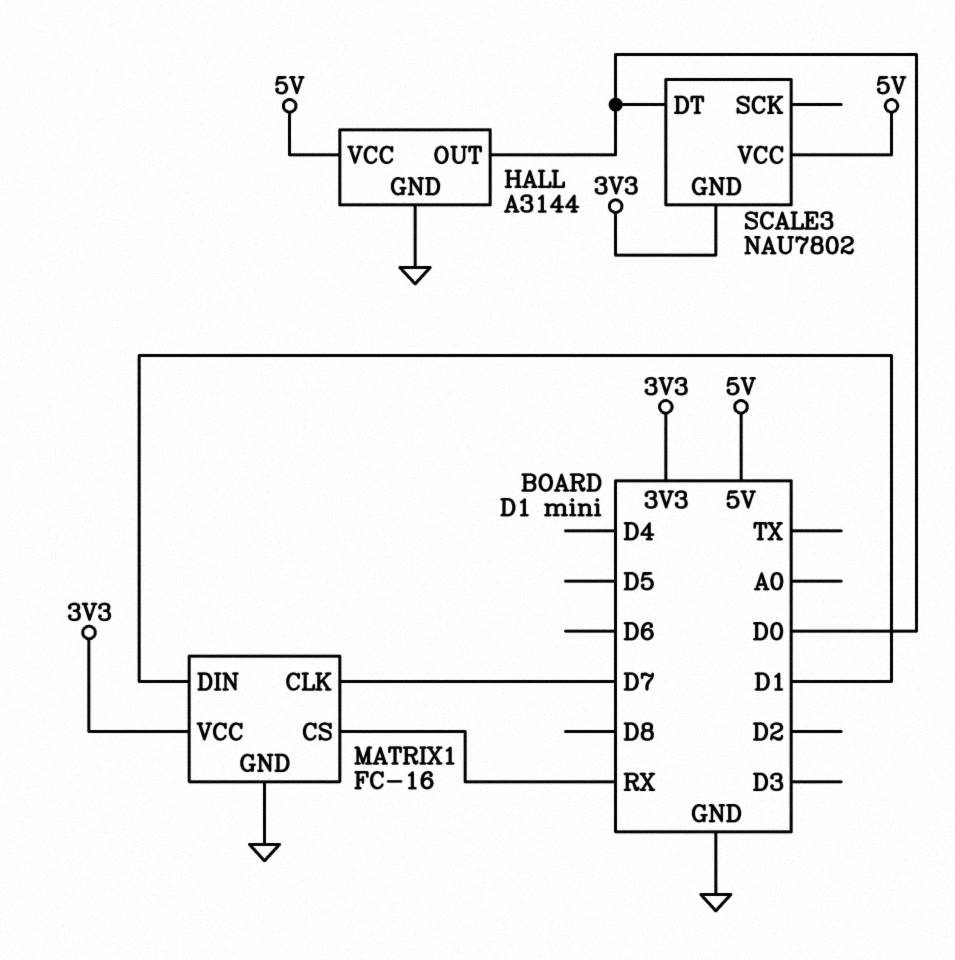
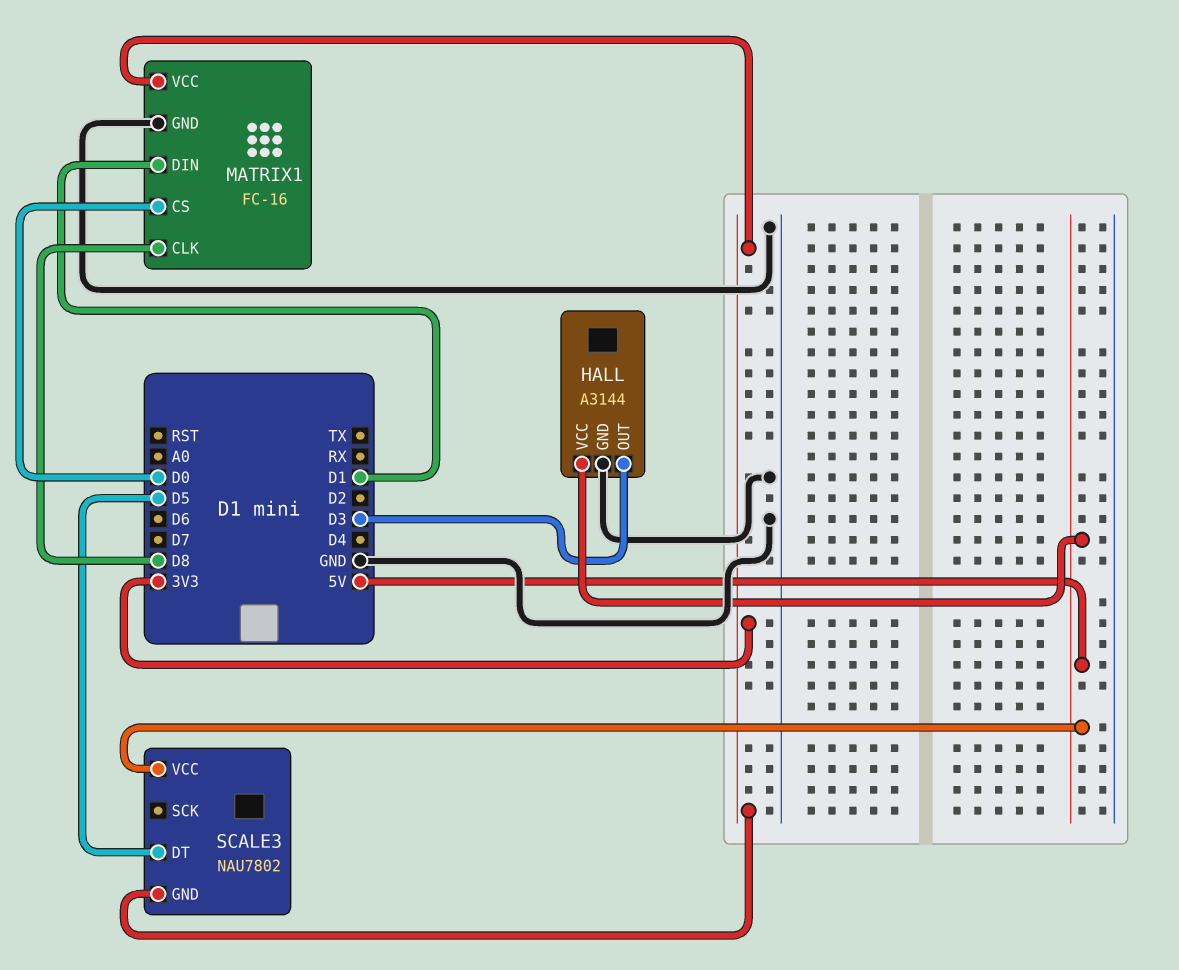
HALL pin OUT: D0 -> D3
MATRIX1 pin CLK: D7 -> D8
MATRIX1 pin CS: RX -> D0
SCALE3 pin DT: D0 -> D5

